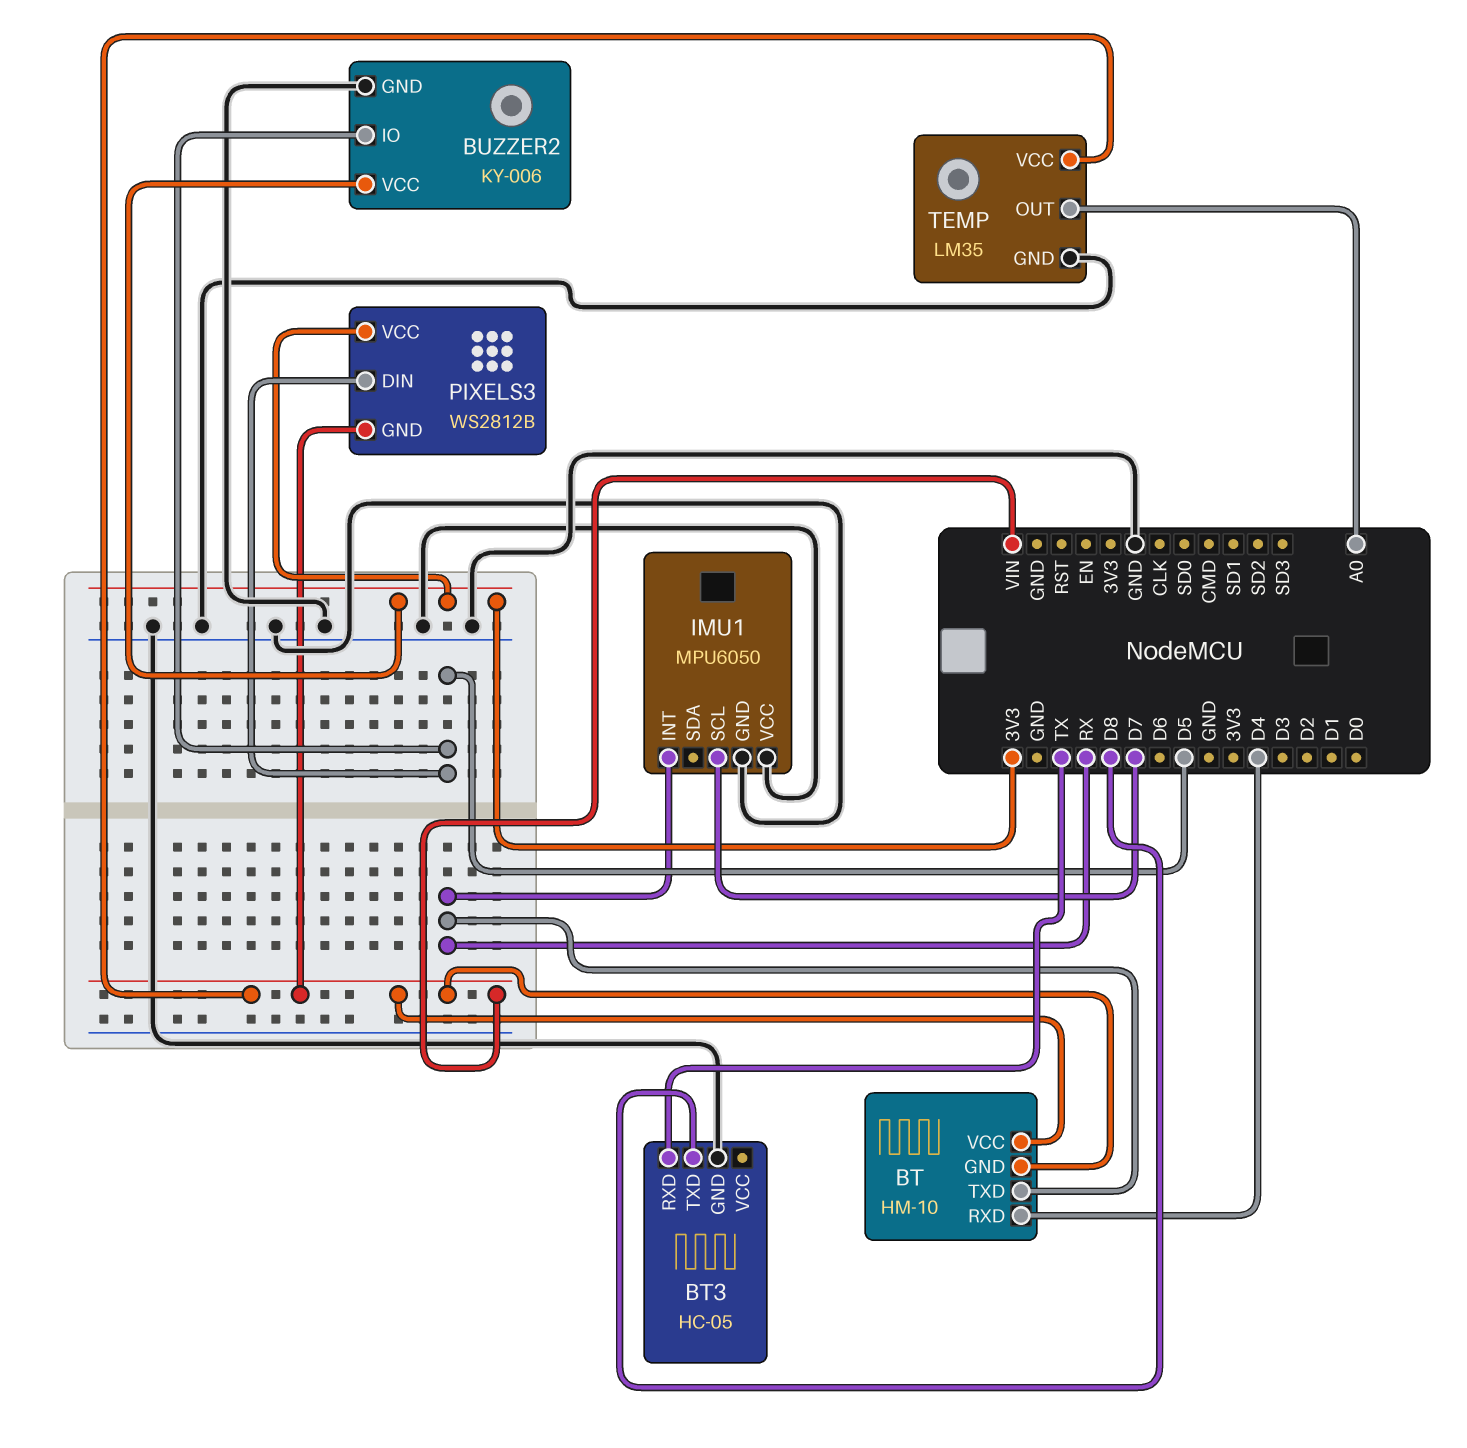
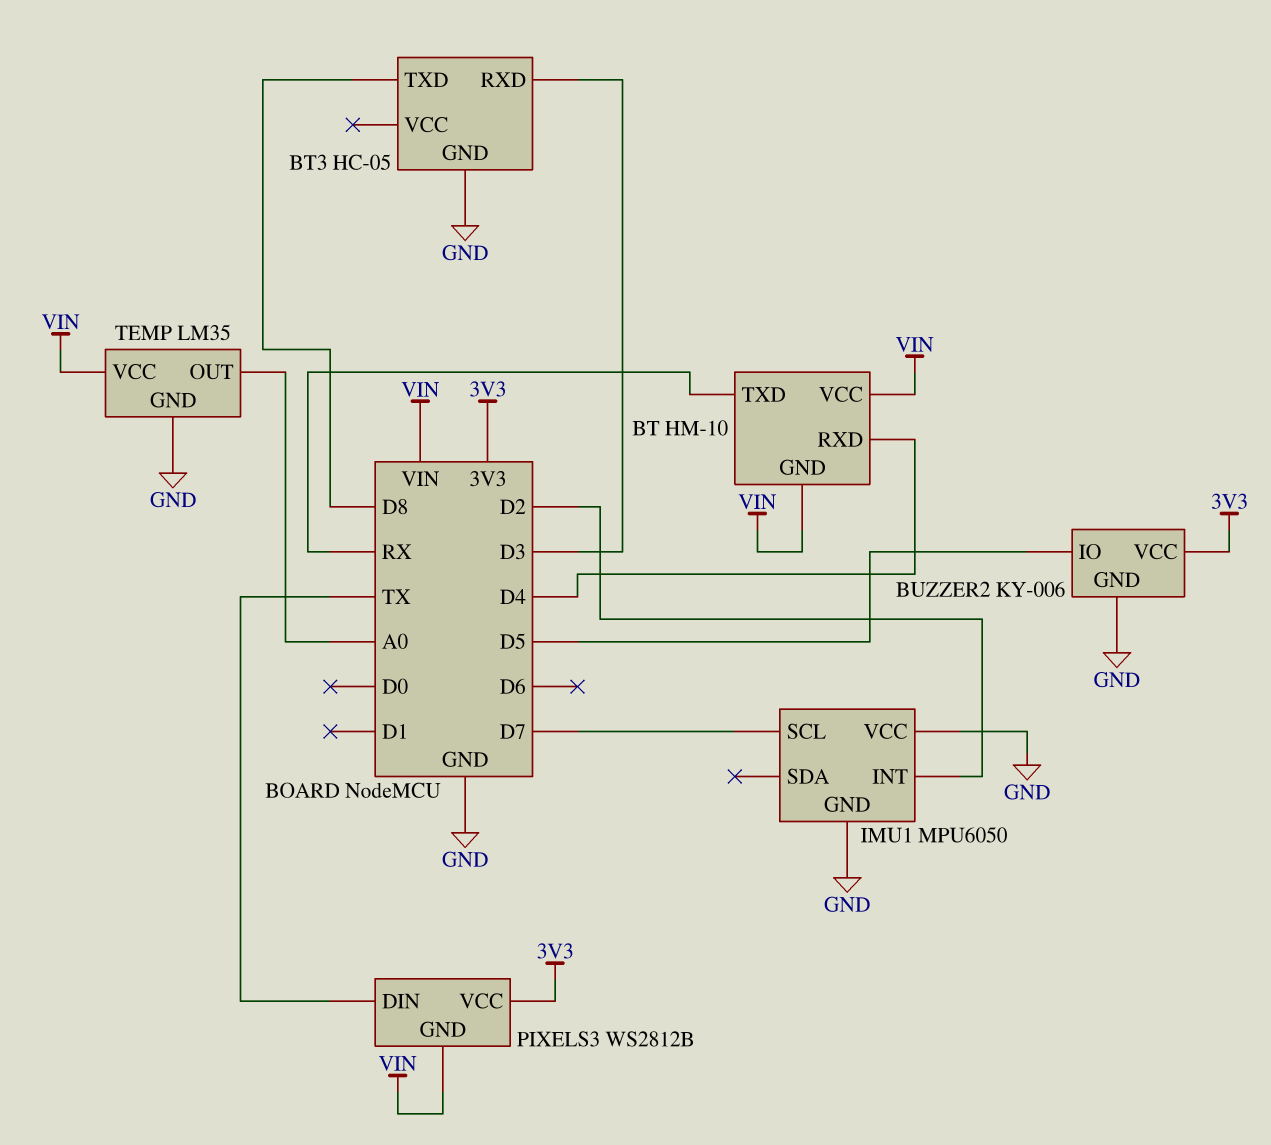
BT3 pin RXD: TX -> D3
IMU1 pin INT: RX -> D2
PIXELS3 pin DIN: D5 -> TX

